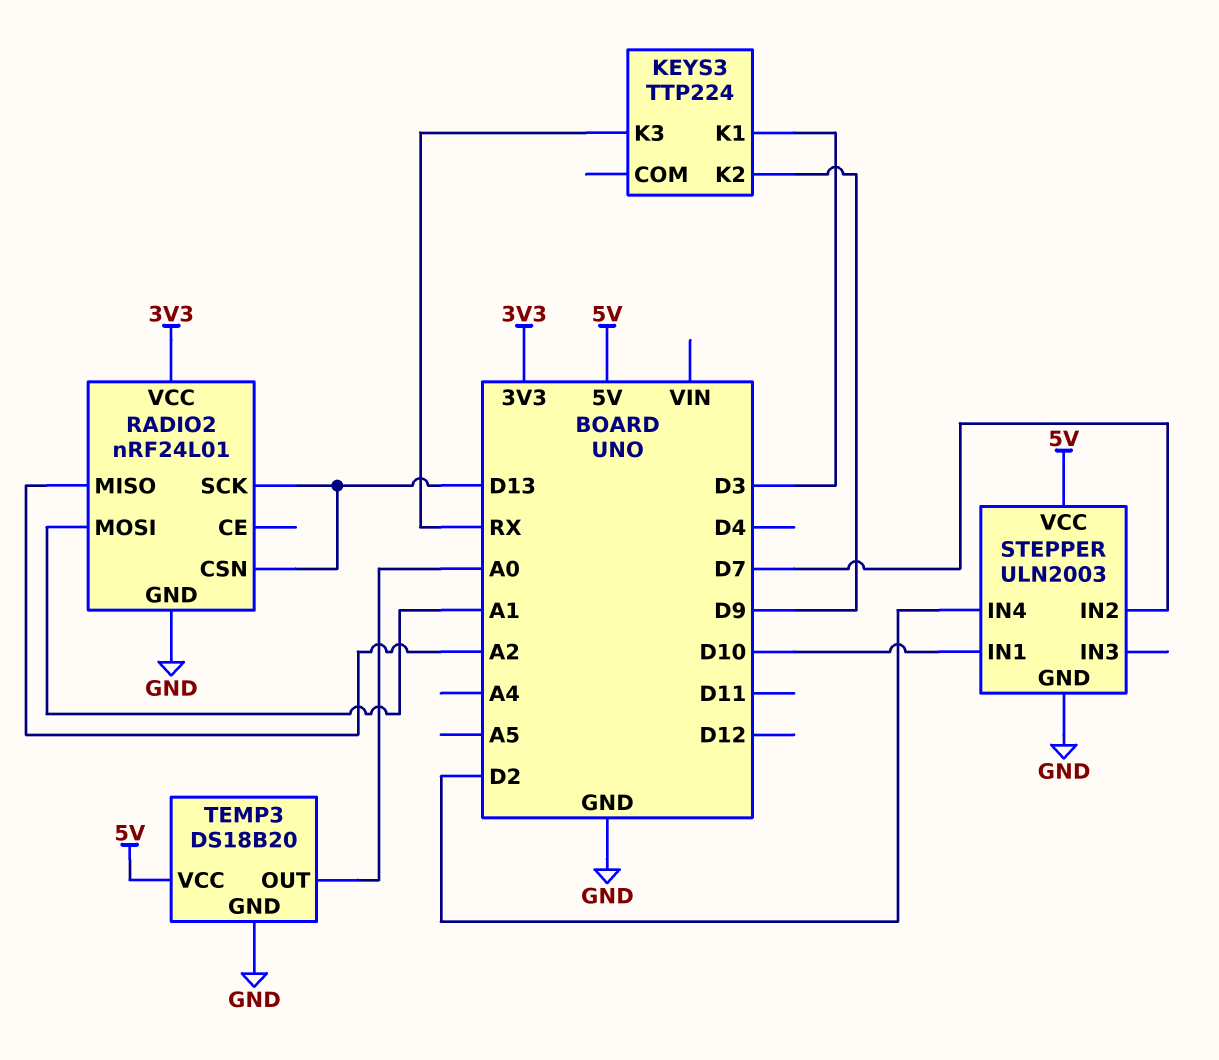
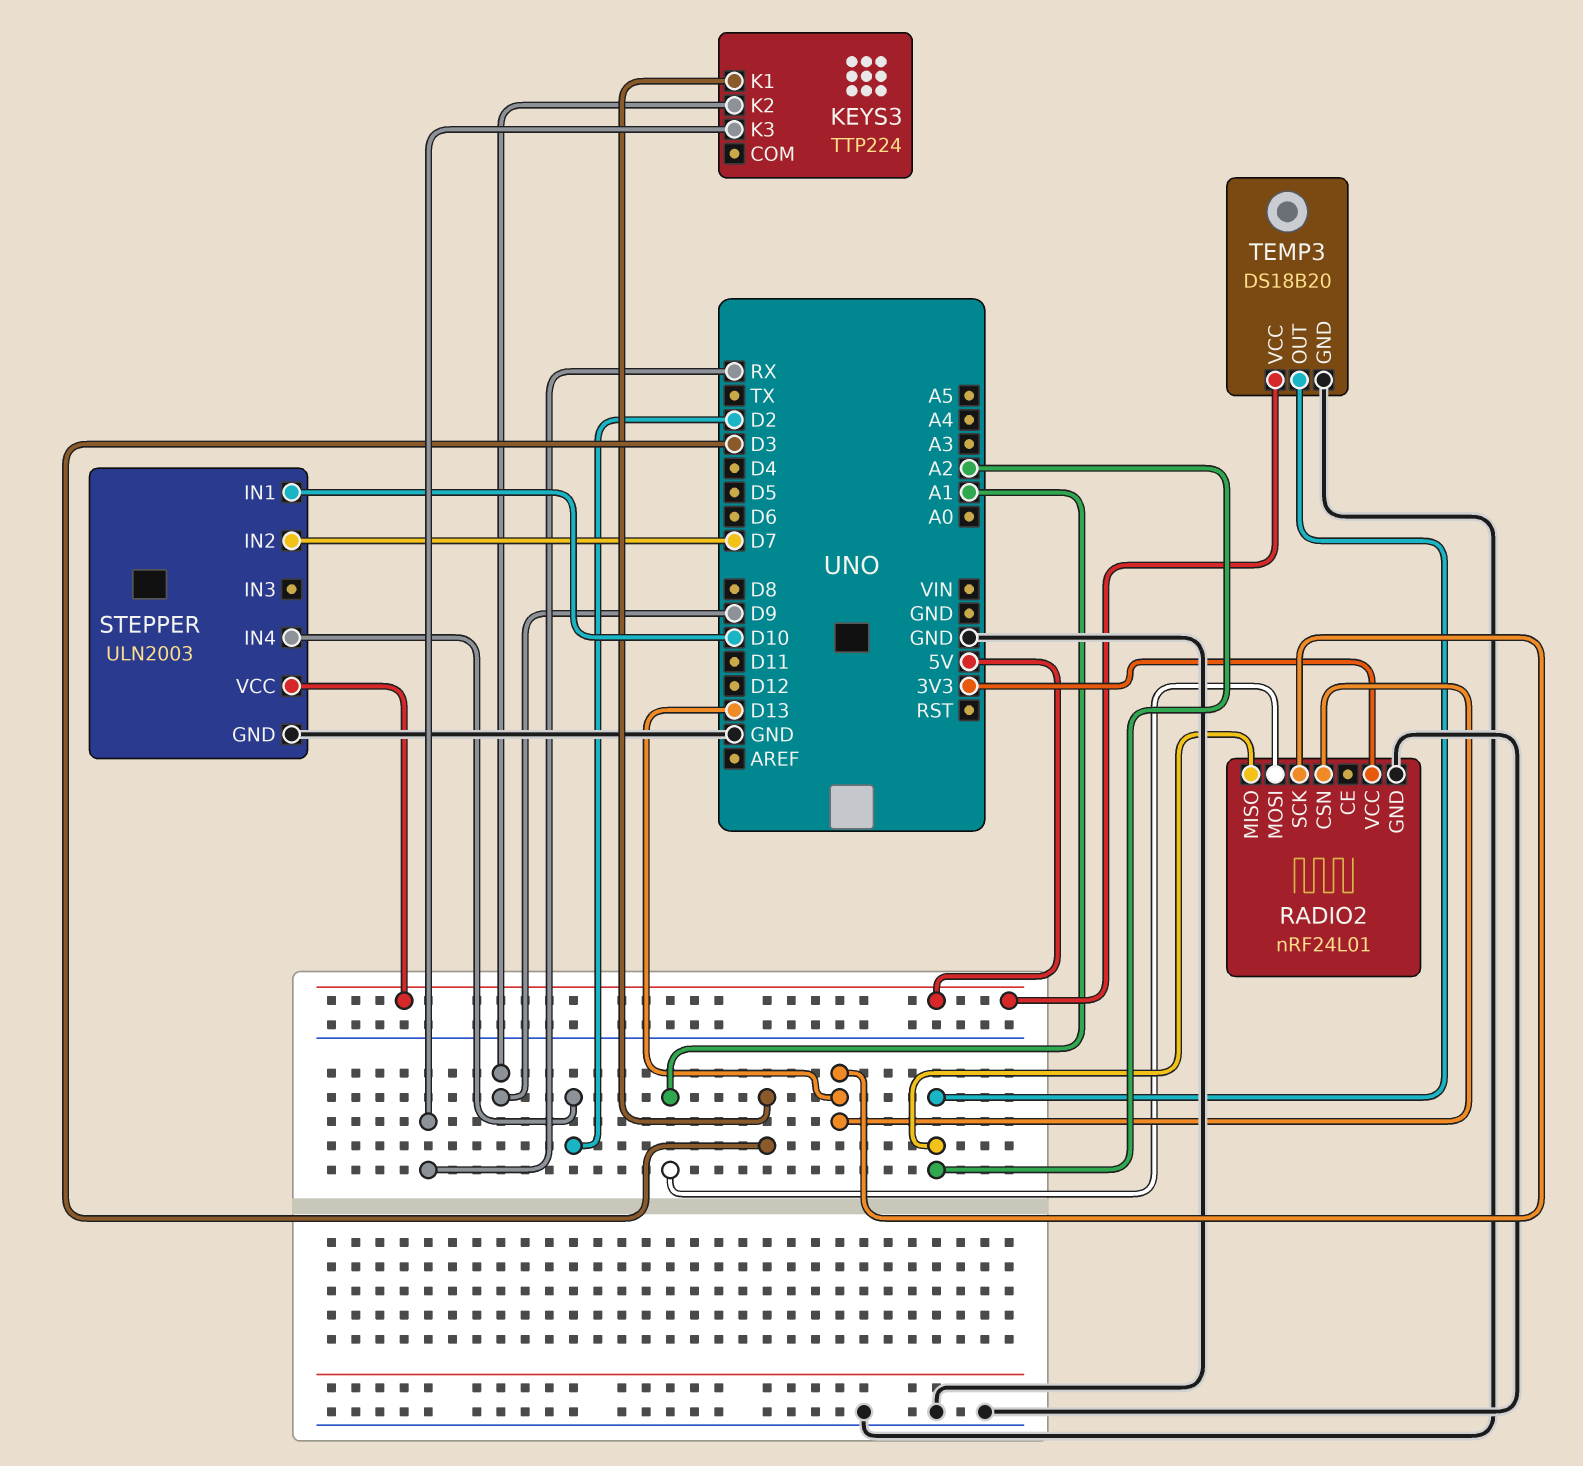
TEMP3 pin OUT: A0 -> A2

